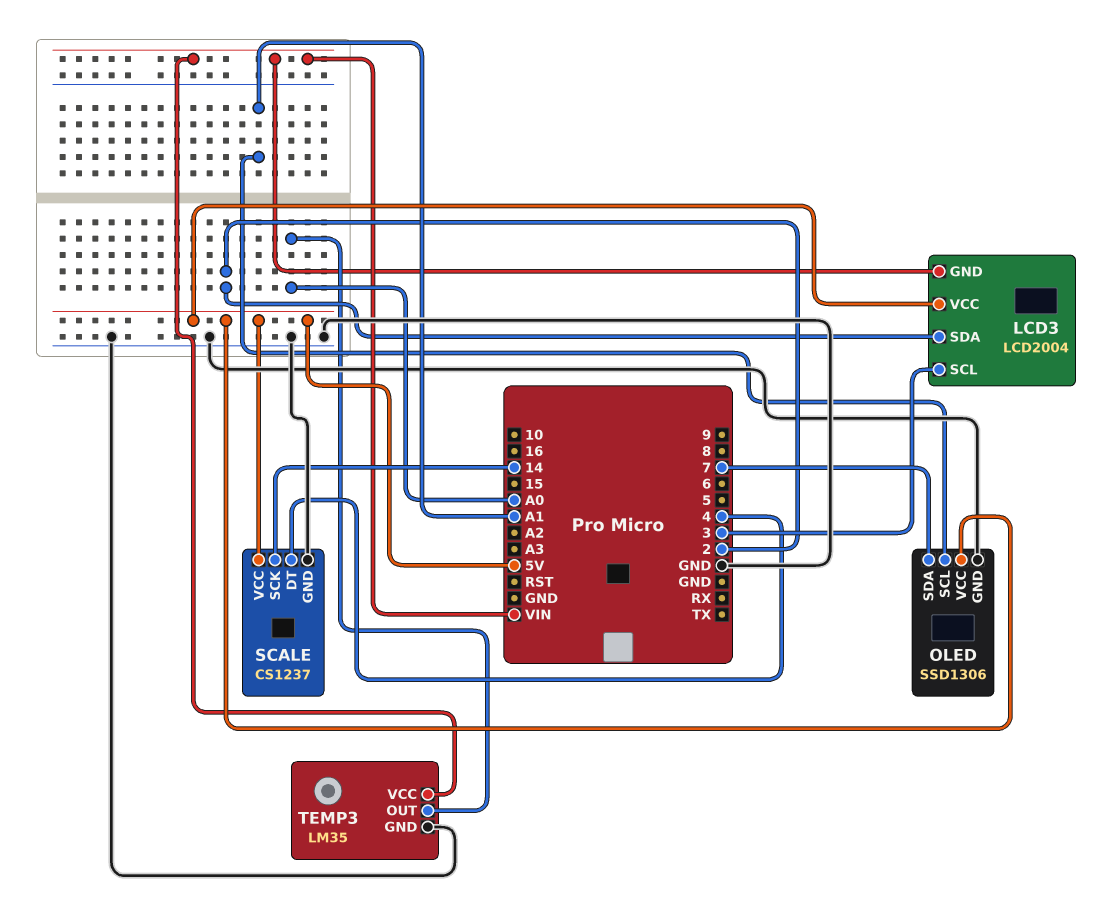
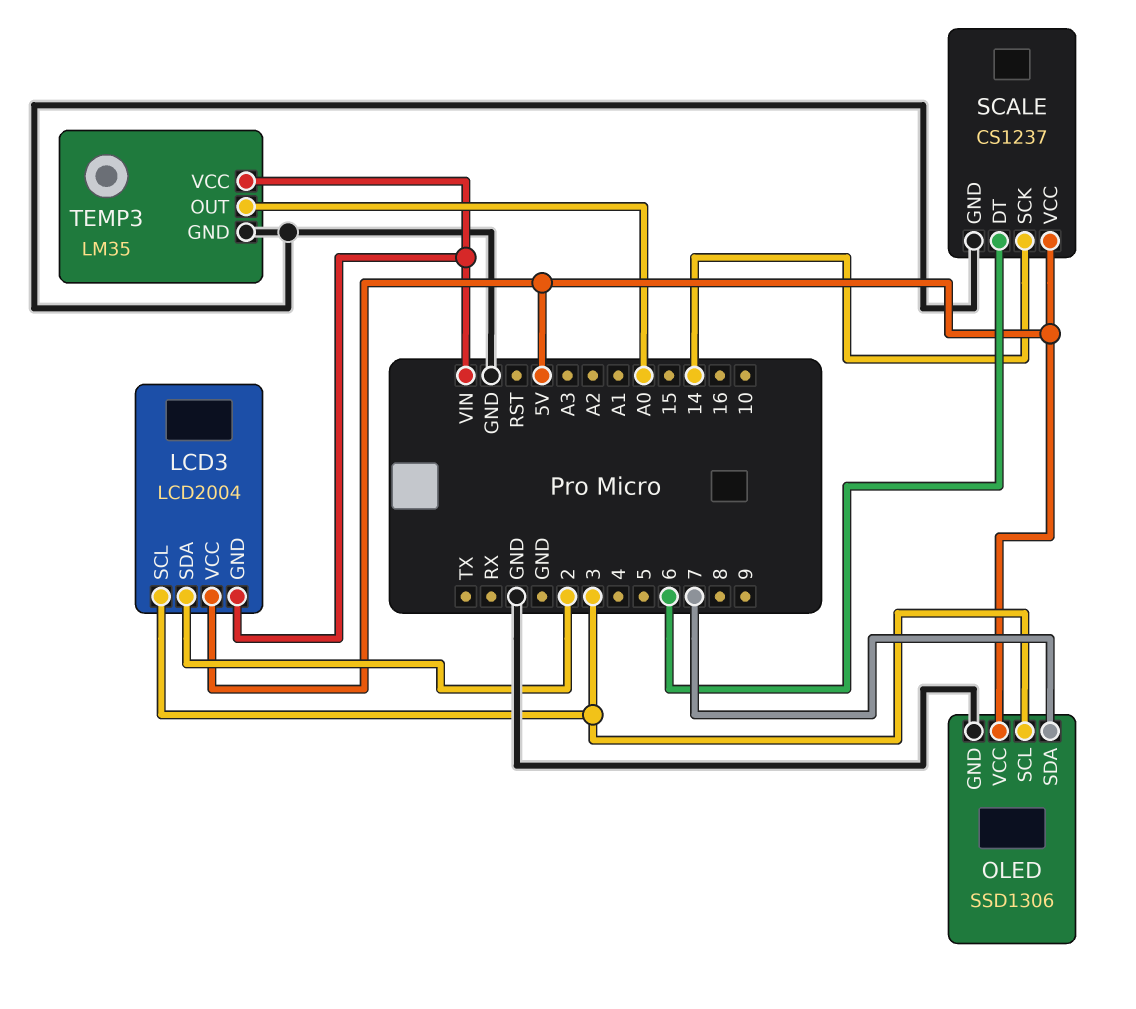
OLED pin SCL: A1 -> 3
SCALE pin DT: 4 -> 6

